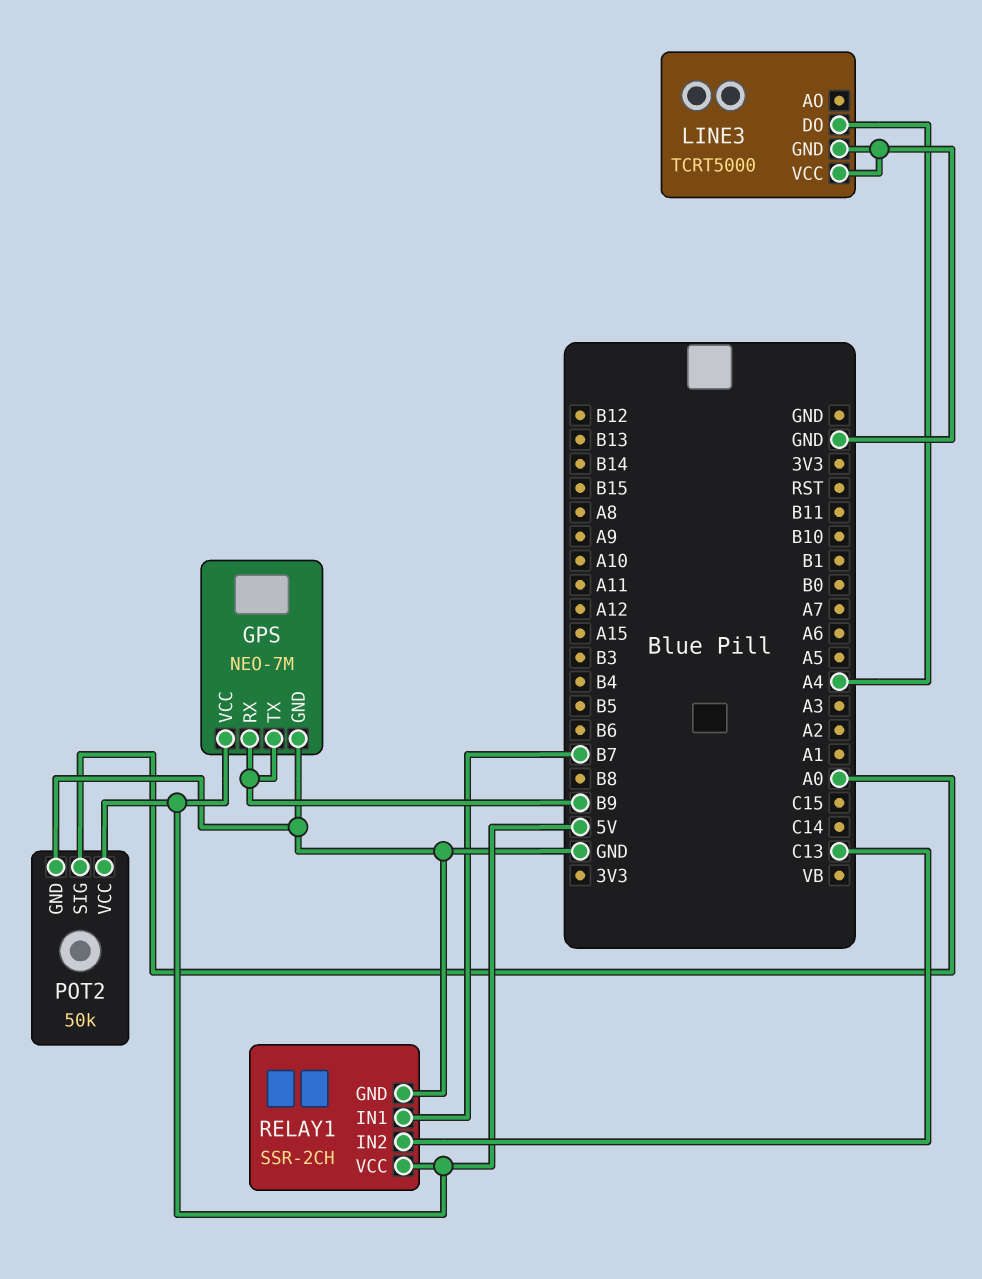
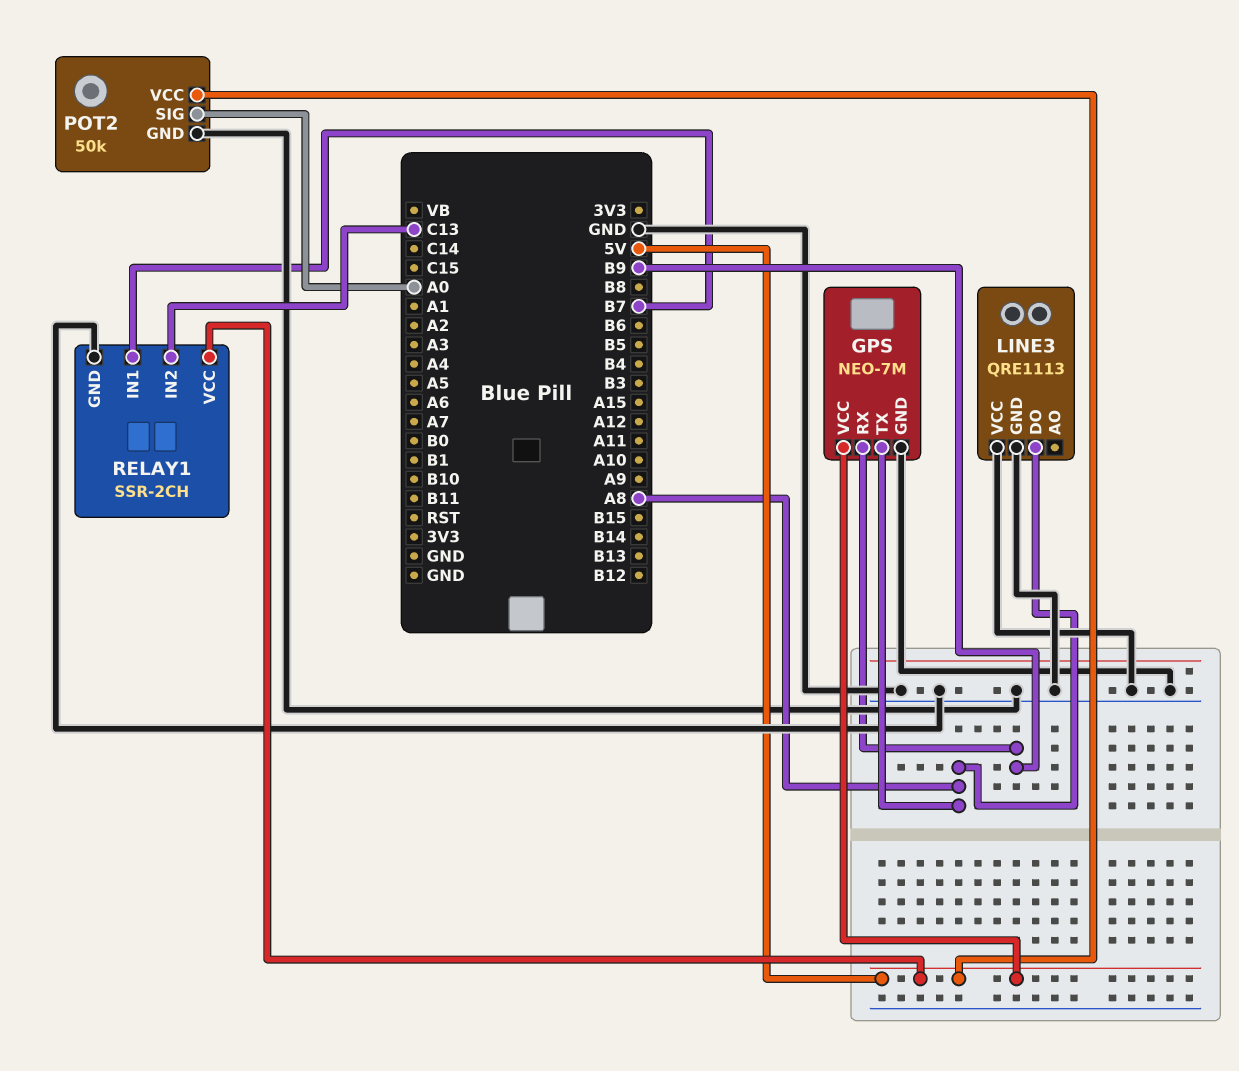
GPS pin TX: B9 -> A8
LINE3: TCRT5000 -> QRE1113
LINE3 pin DO: A4 -> A8

